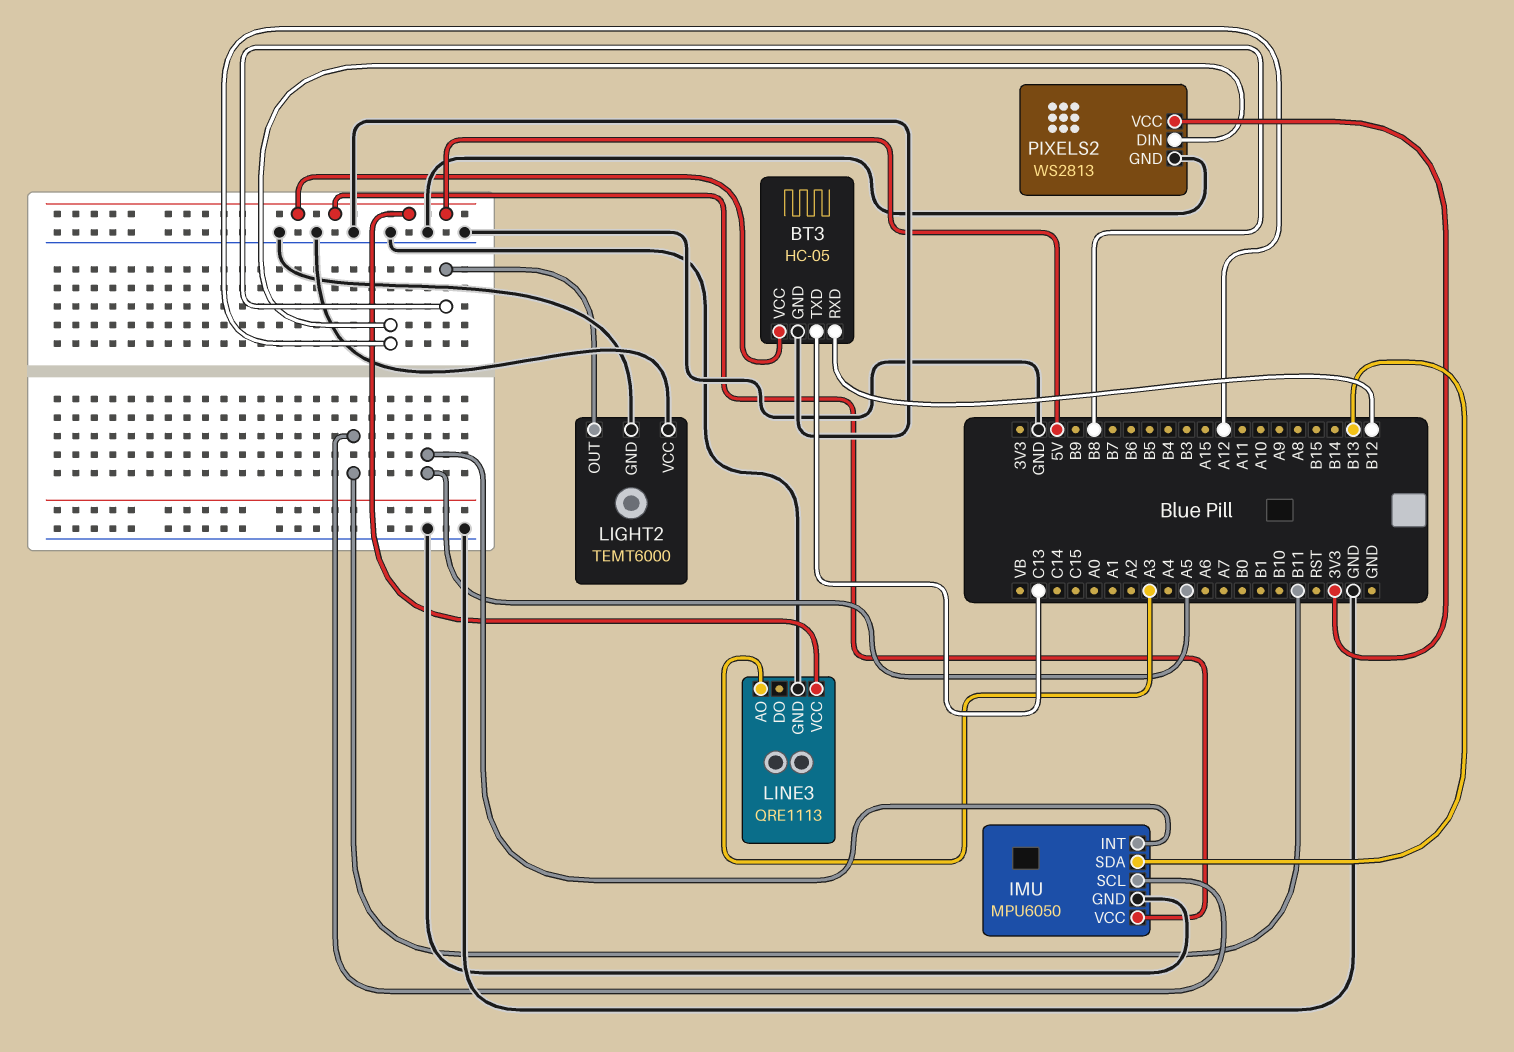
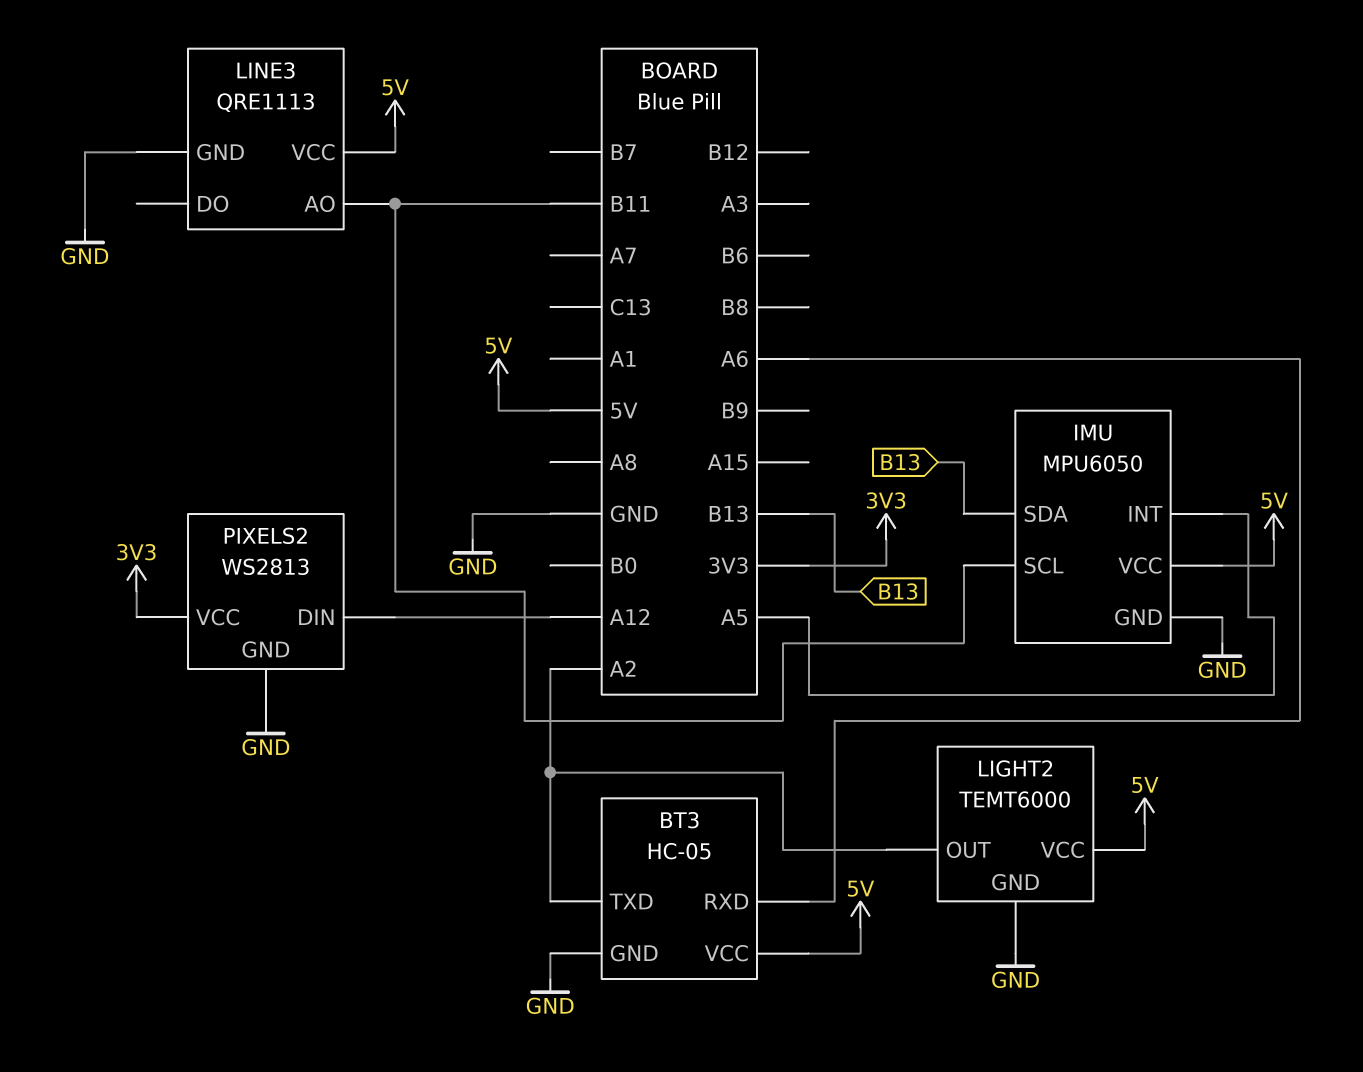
BT3 pin RXD: B12 -> A6
BT3 pin TXD: C13 -> A2
LIGHT2 pin OUT: B8 -> A2
LIGHT2 pin VCC: GND -> 5V
LINE3 pin AO: A3 -> B11

